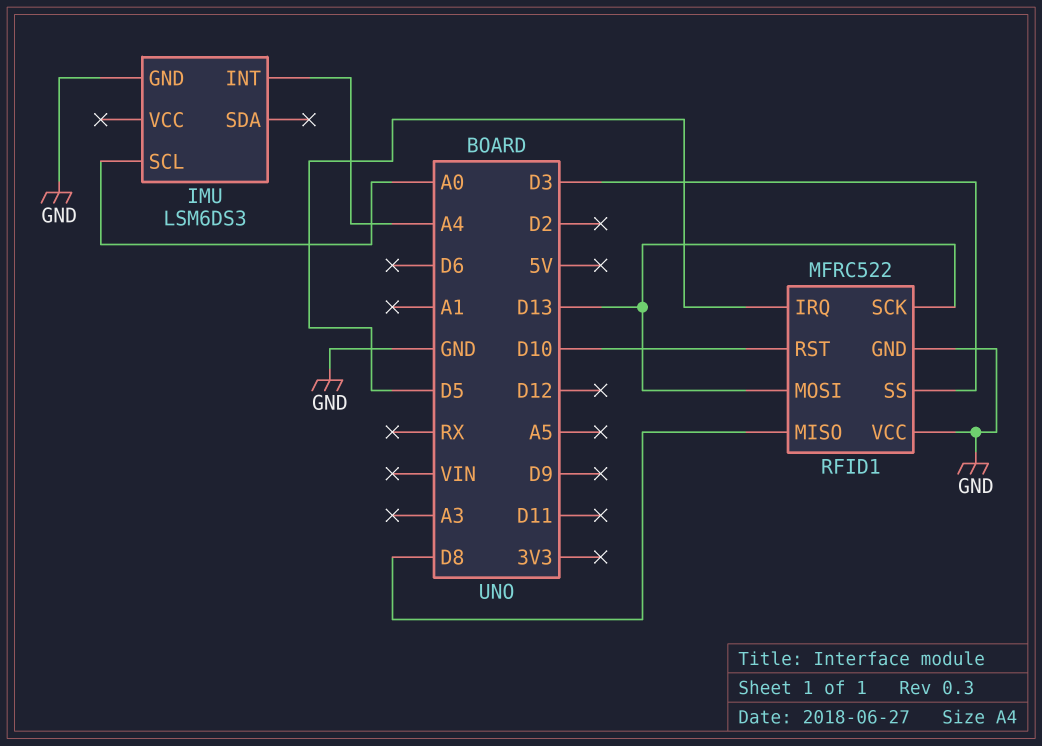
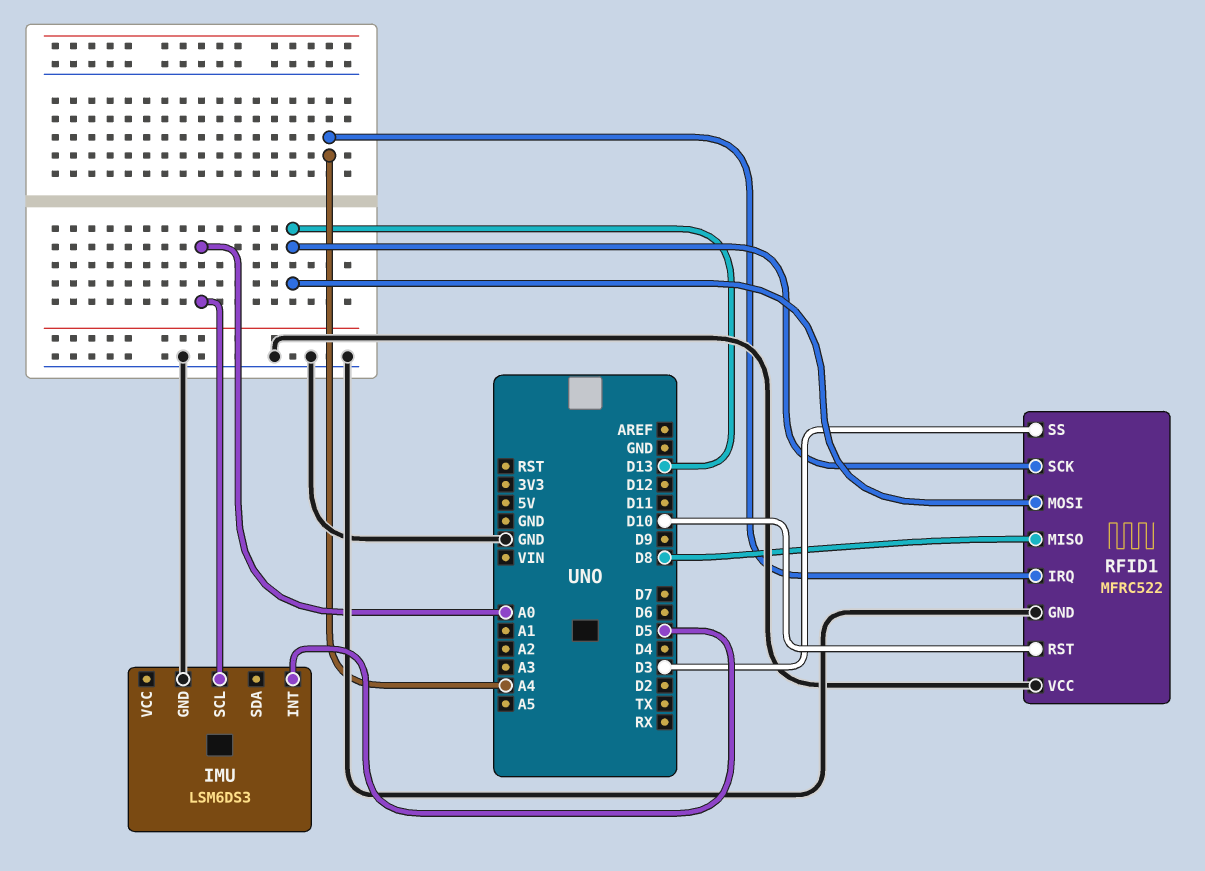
IMU pin INT: A4 -> D5
RFID1 pin IRQ: D5 -> A4

